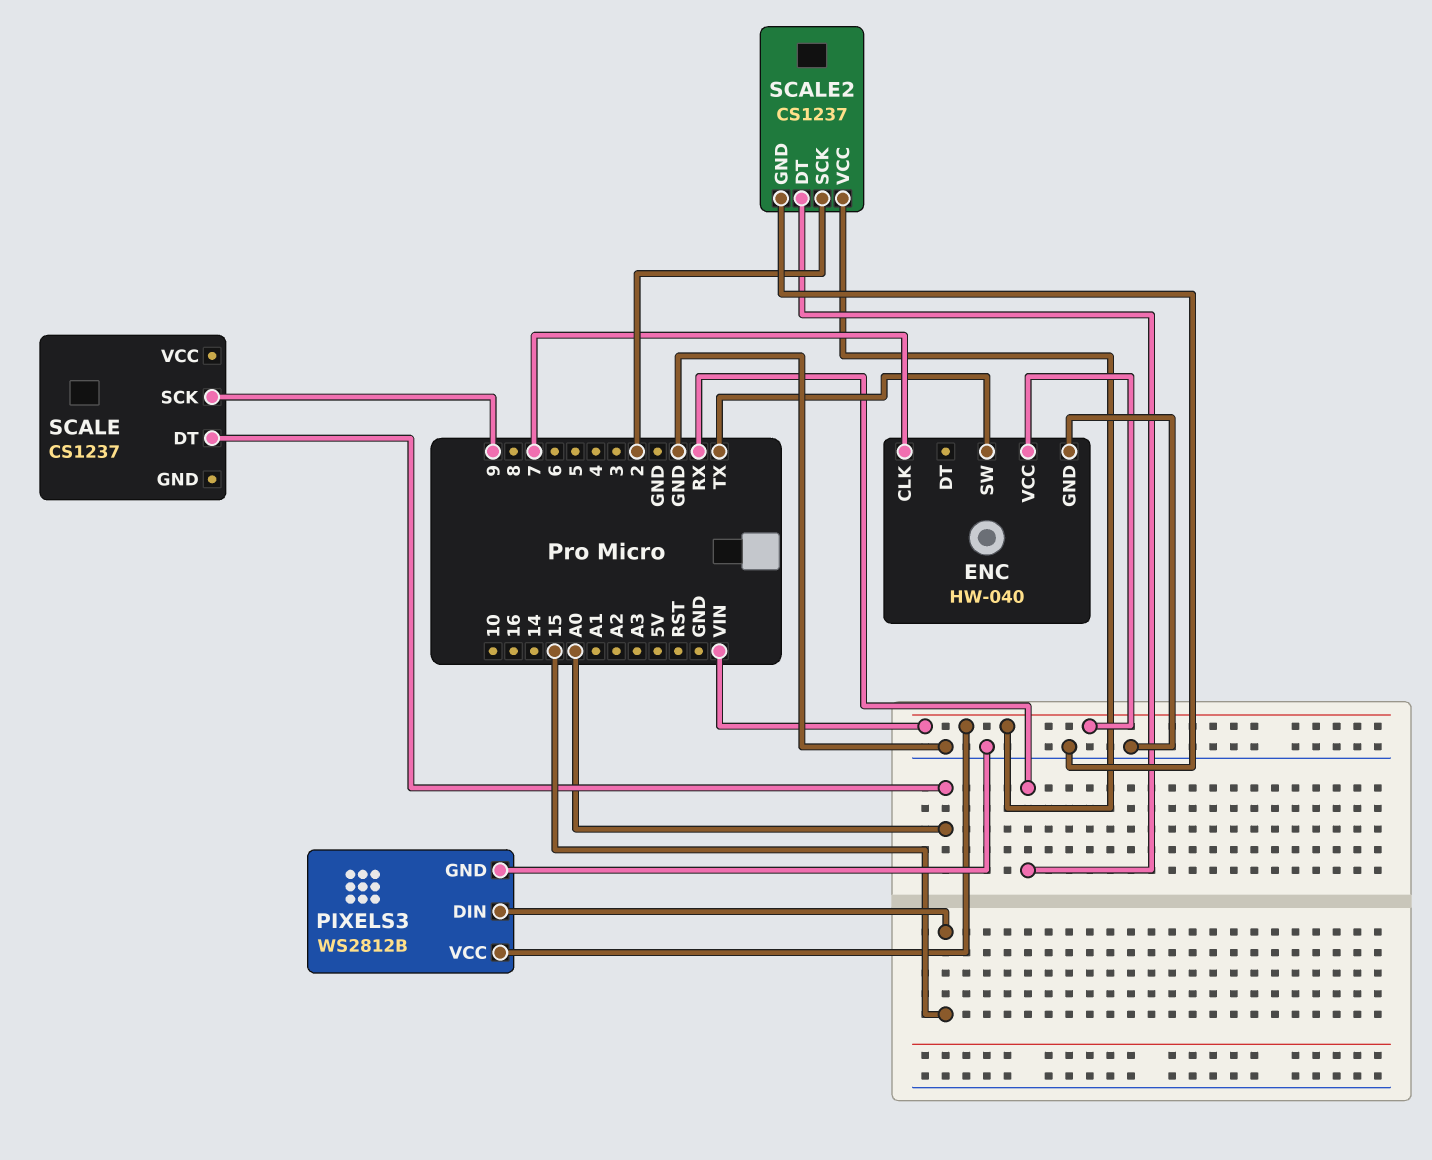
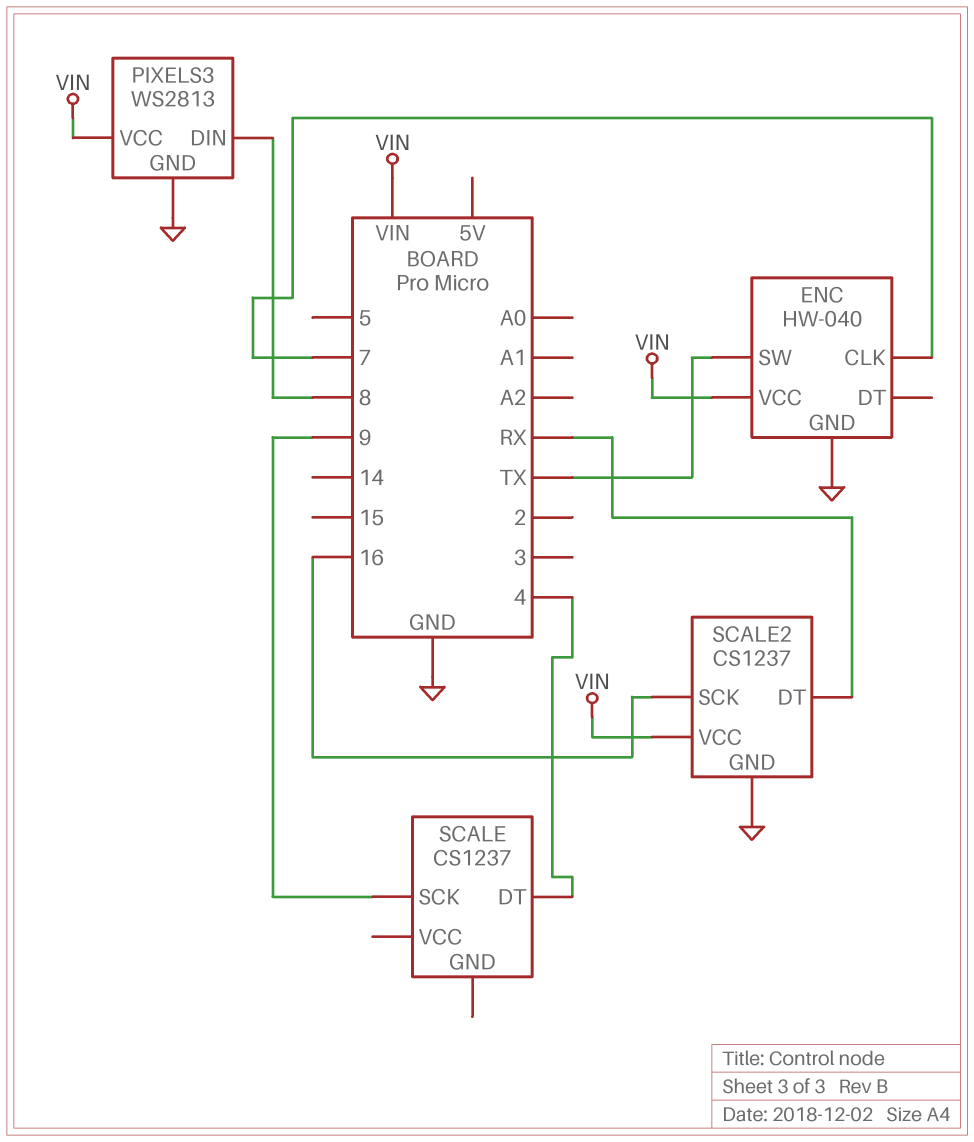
PIXELS3: WS2812B -> WS2813
PIXELS3 pin DIN: 15 -> 8
SCALE pin DT: A0 -> 4
SCALE2 pin SCK: 2 -> 16

